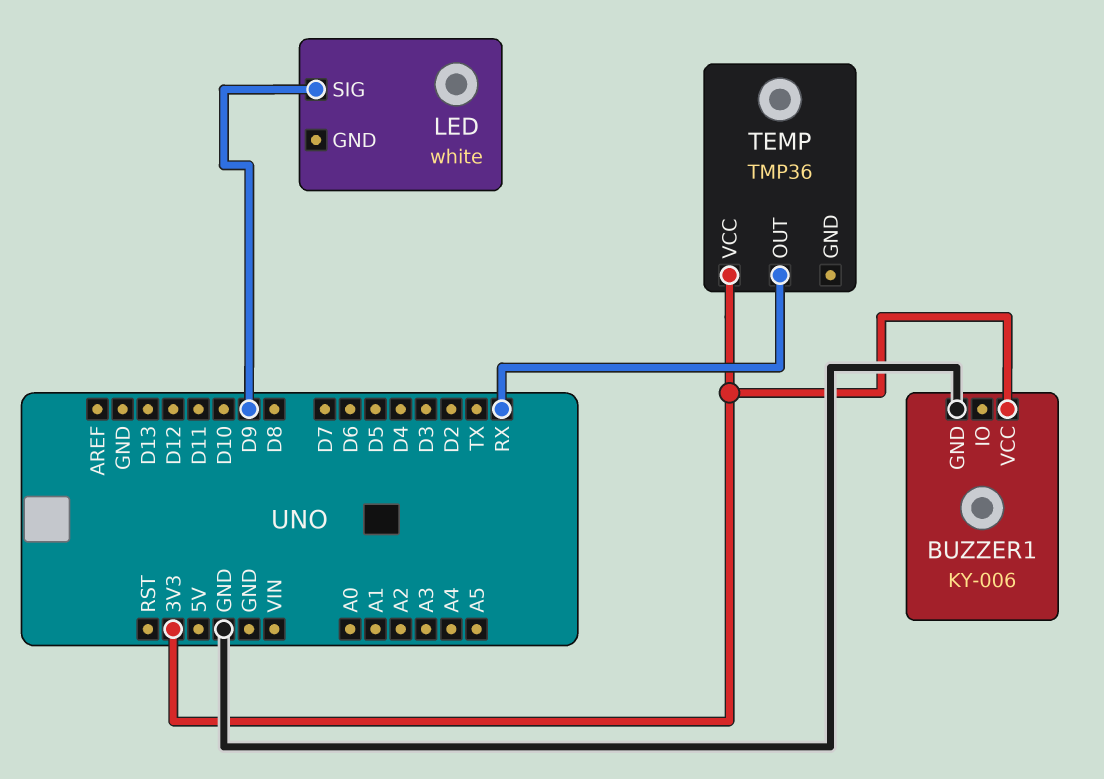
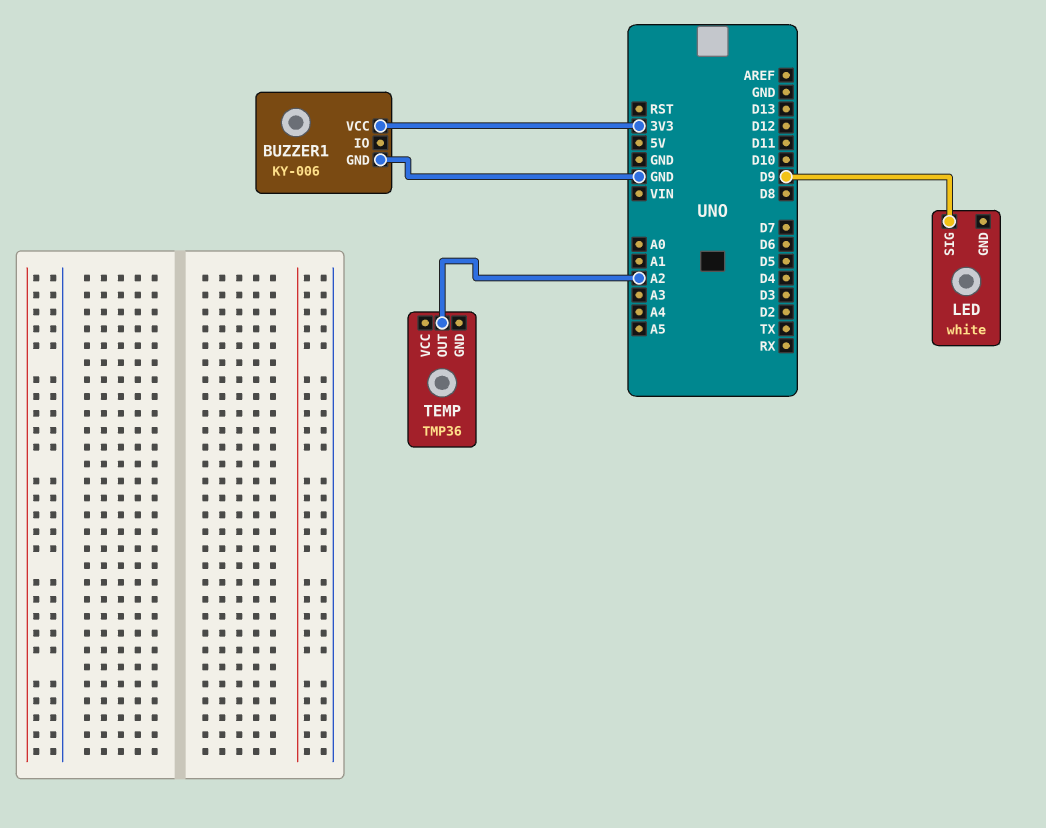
TEMP pin OUT: RX -> A2
TEMP pin VCC: 3V3 -> none

